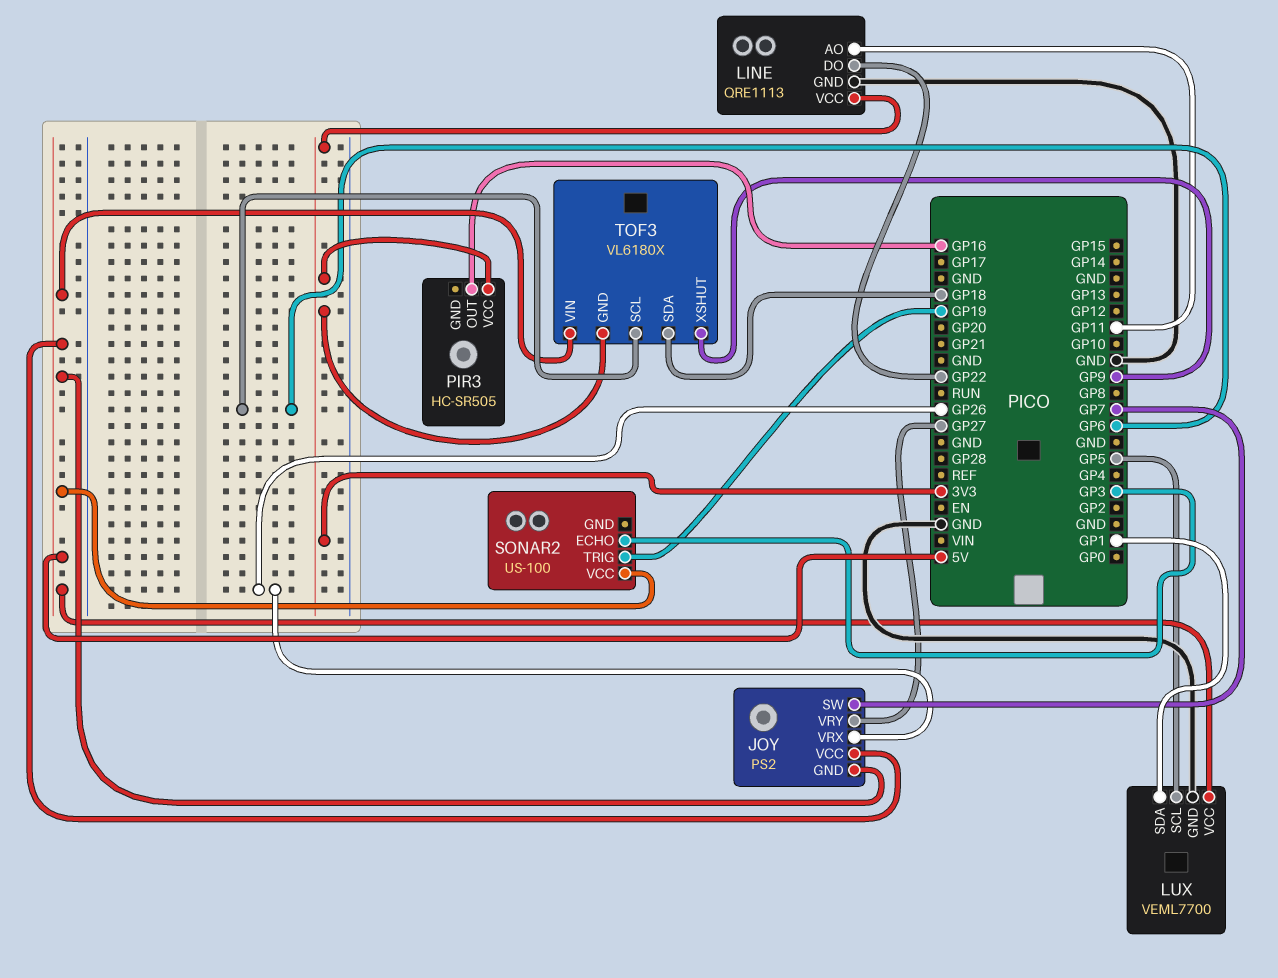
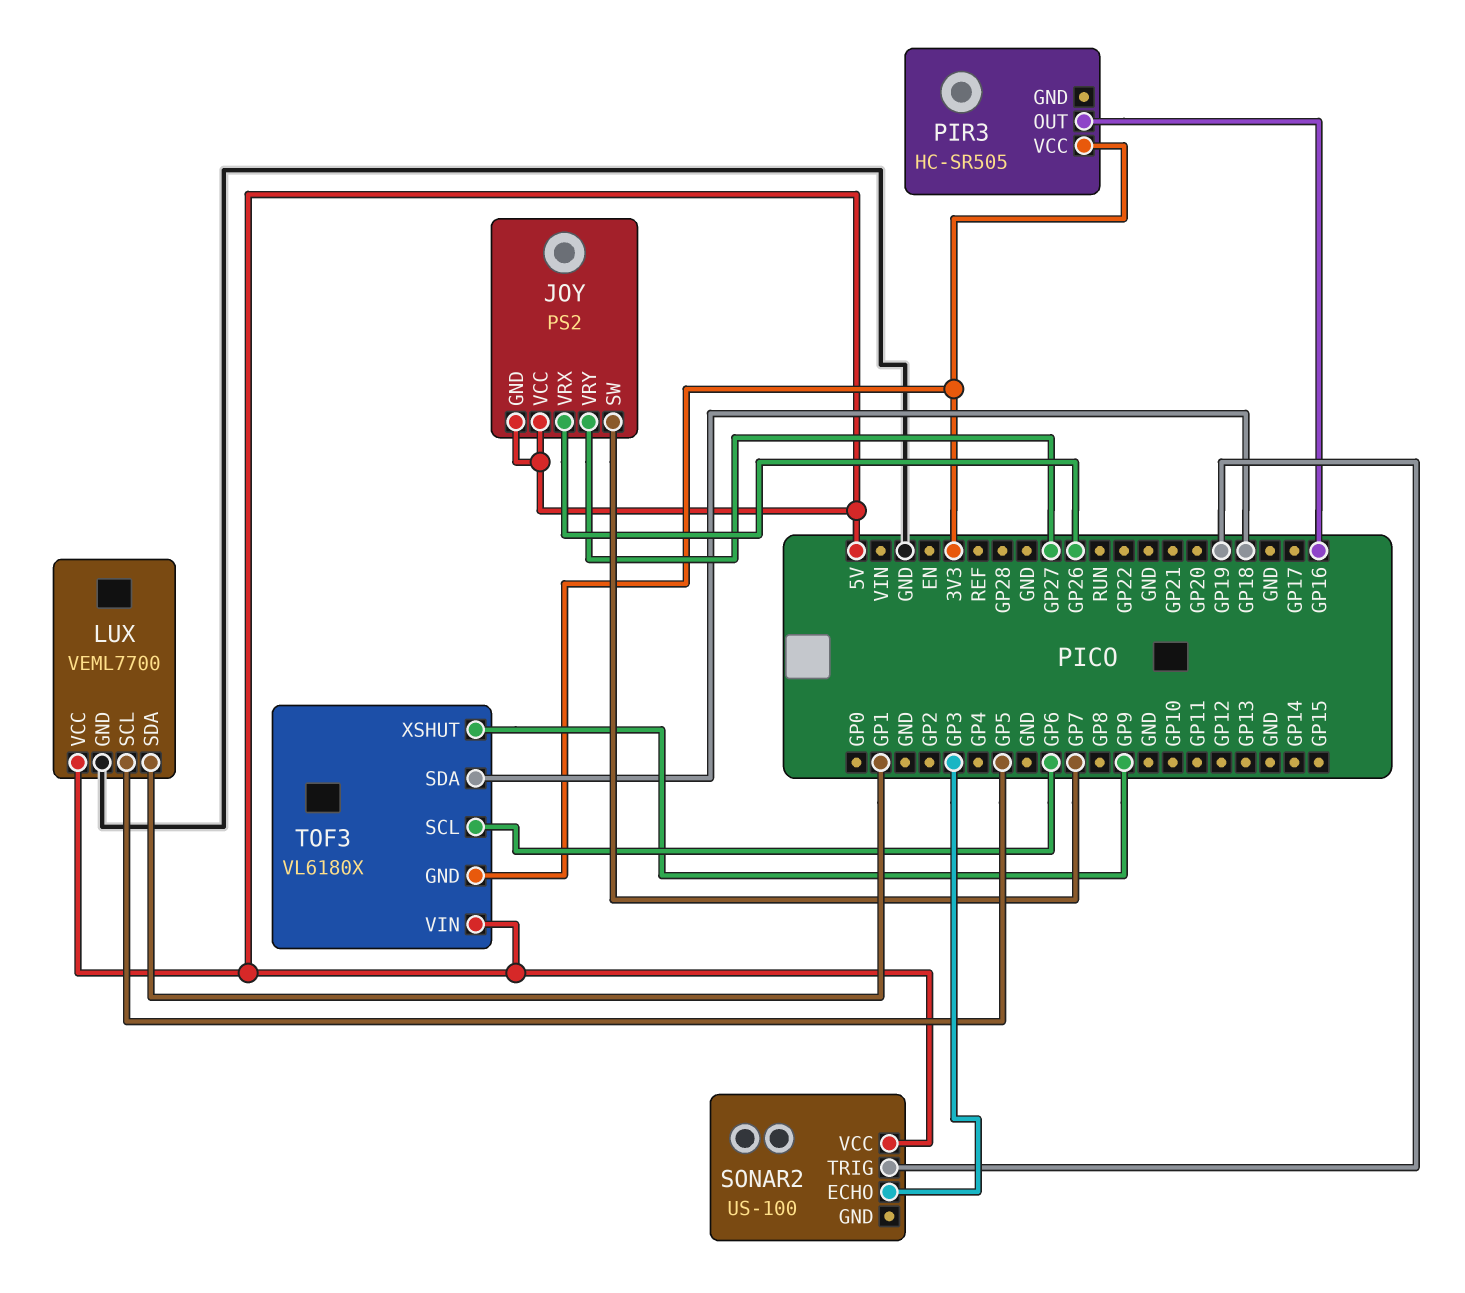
LINE: QRE1113 -> none
LINE pin AO: GP11 -> none
LINE pin DO: GP22 -> none
LINE pin GND: GND -> none
LINE pin VCC: 3V3 -> none

